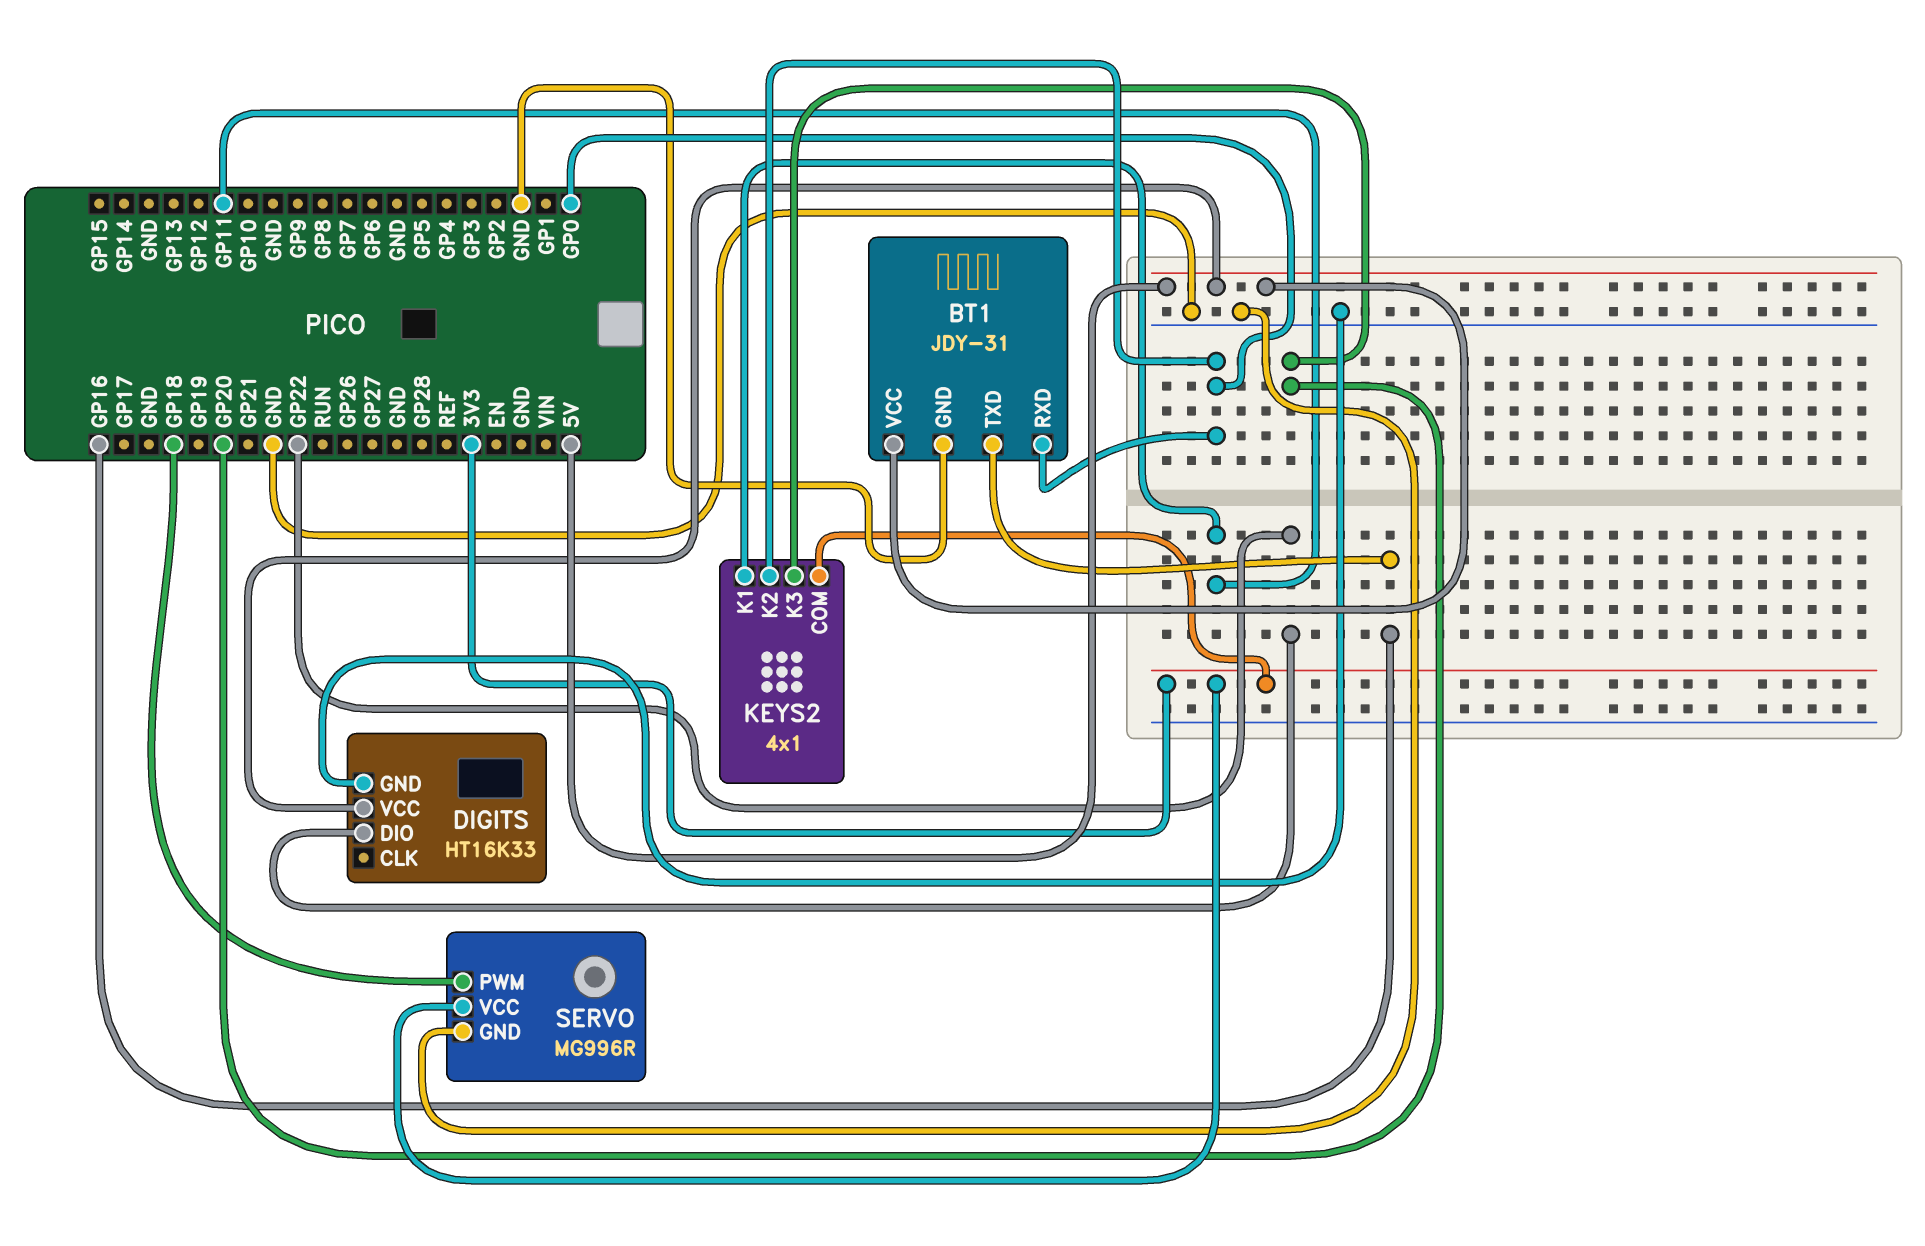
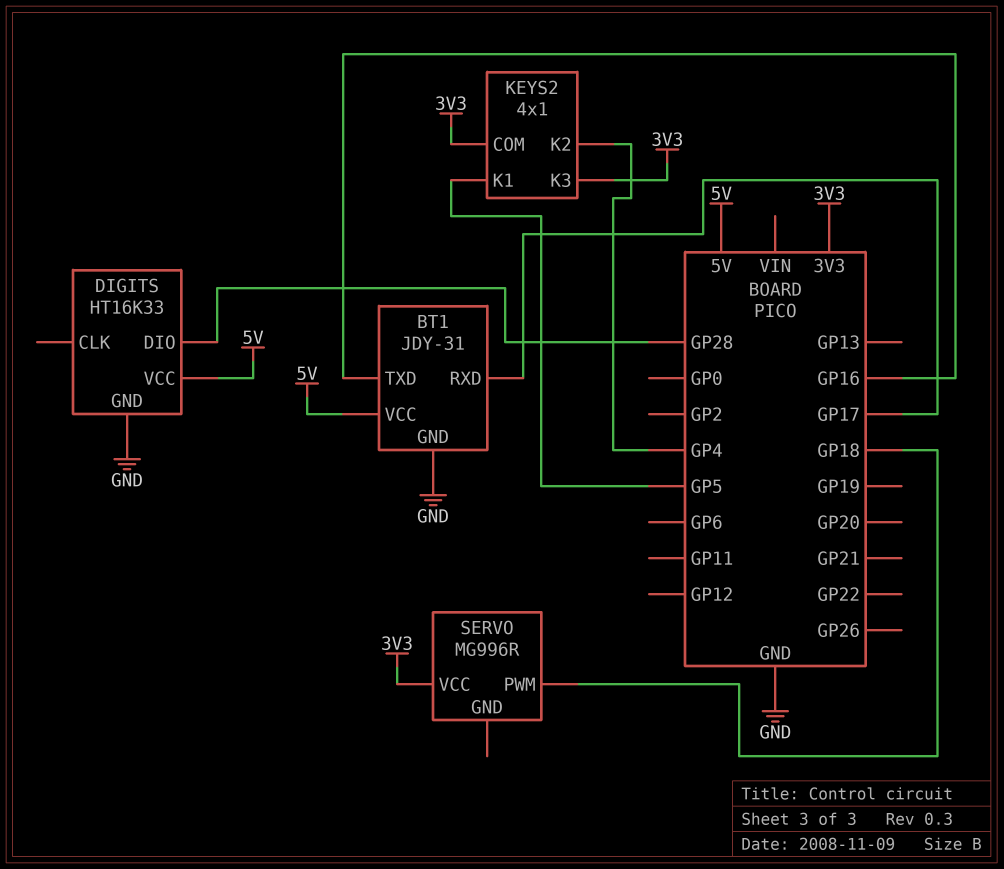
BT1 pin RXD: GP0 -> GP17
DIGITS pin DIO: GP22 -> GP28
KEYS2 pin K1: GP11 -> GP5
KEYS2 pin K2: GP0 -> GP4
KEYS2 pin K3: GP20 -> 3V3
SERVO pin GND: GND -> none

